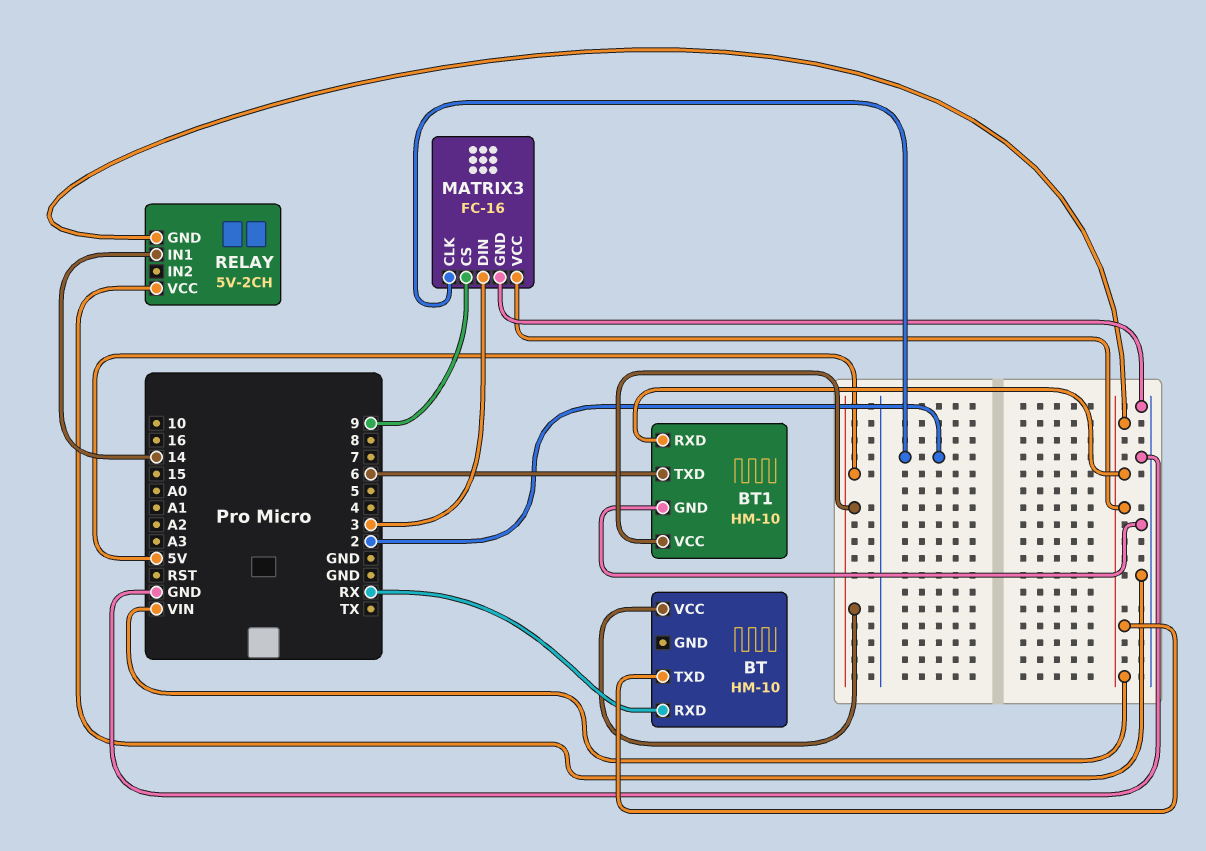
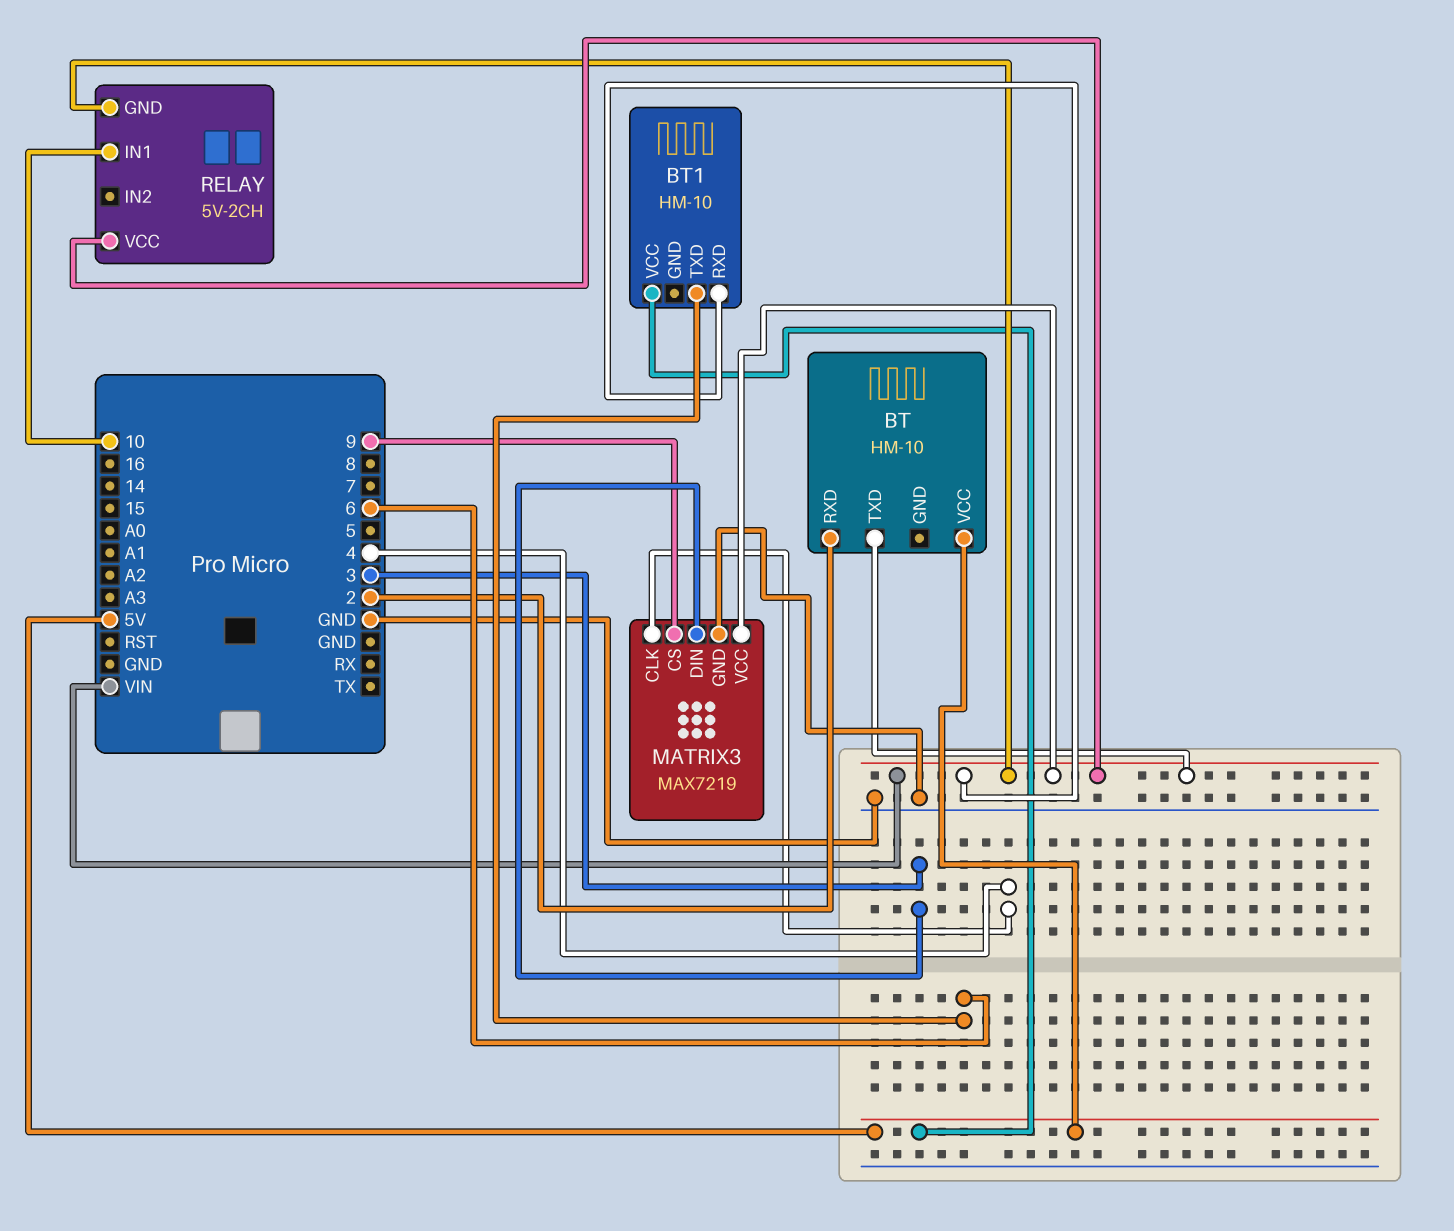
BT pin RXD: RX -> 2
BT1 pin GND: GND -> none
MATRIX3: FC-16 -> MAX7219
MATRIX3 pin CLK: 2 -> 4
RELAY pin IN1: 14 -> 10
RELAY pin VCC: GND -> VIN

